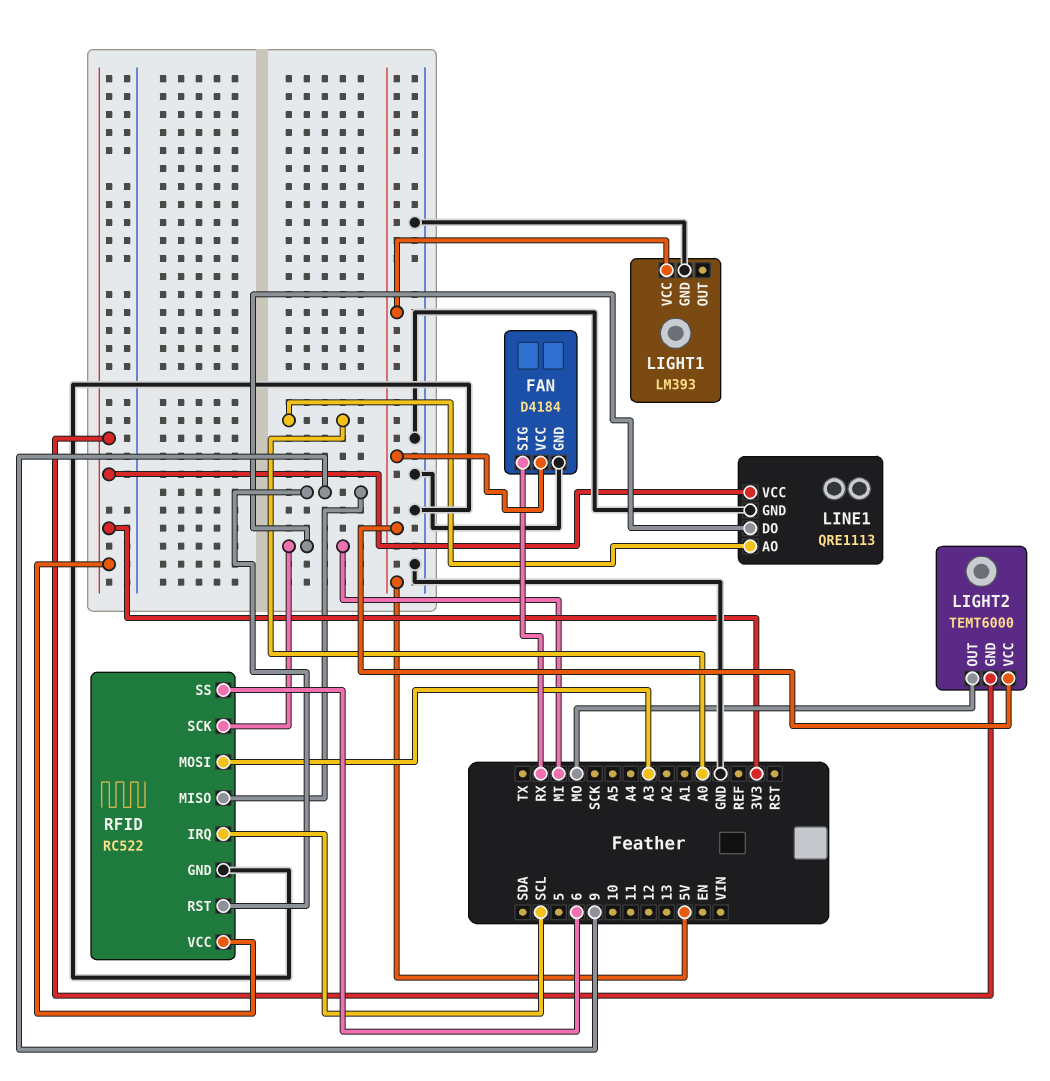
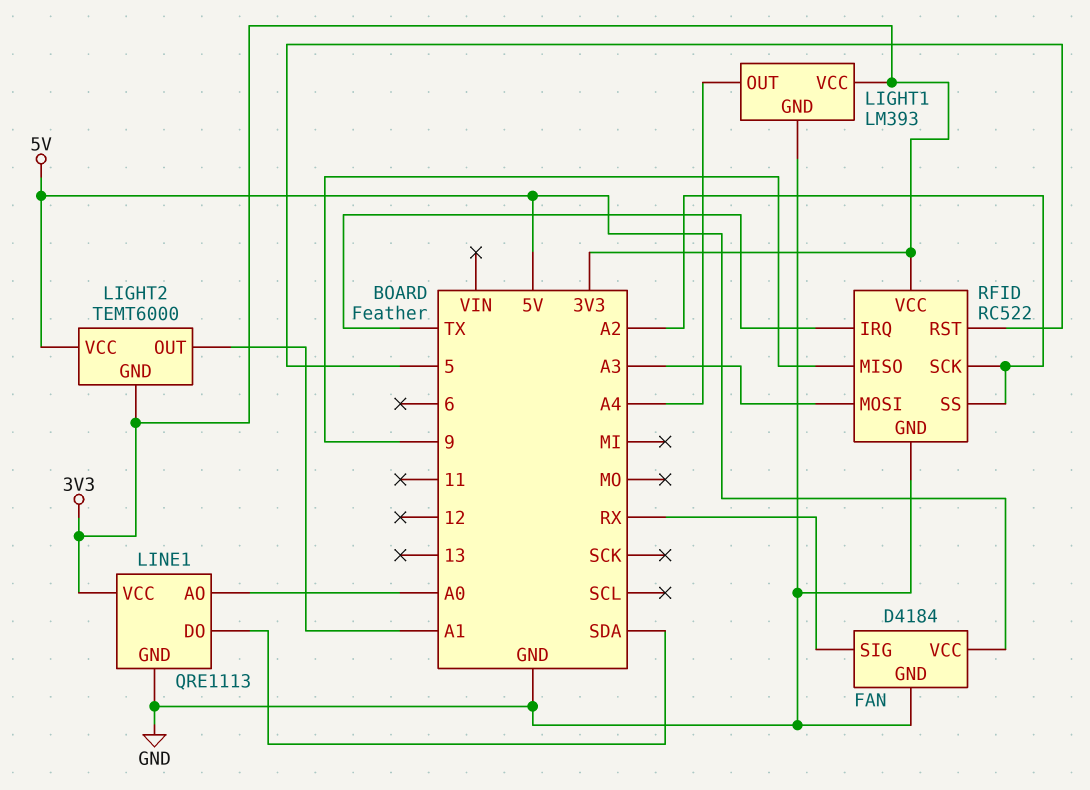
LIGHT1 pin OUT: none -> A4
LIGHT1 pin VCC: 5V -> 3V3
LIGHT2 pin OUT: MO -> A1
LINE1 pin DO: MI -> SDA
RFID pin IRQ: SCL -> TX
RFID pin RST: 9 -> 5
RFID pin SCK: MI -> A2
RFID pin SS: 6 -> A2

